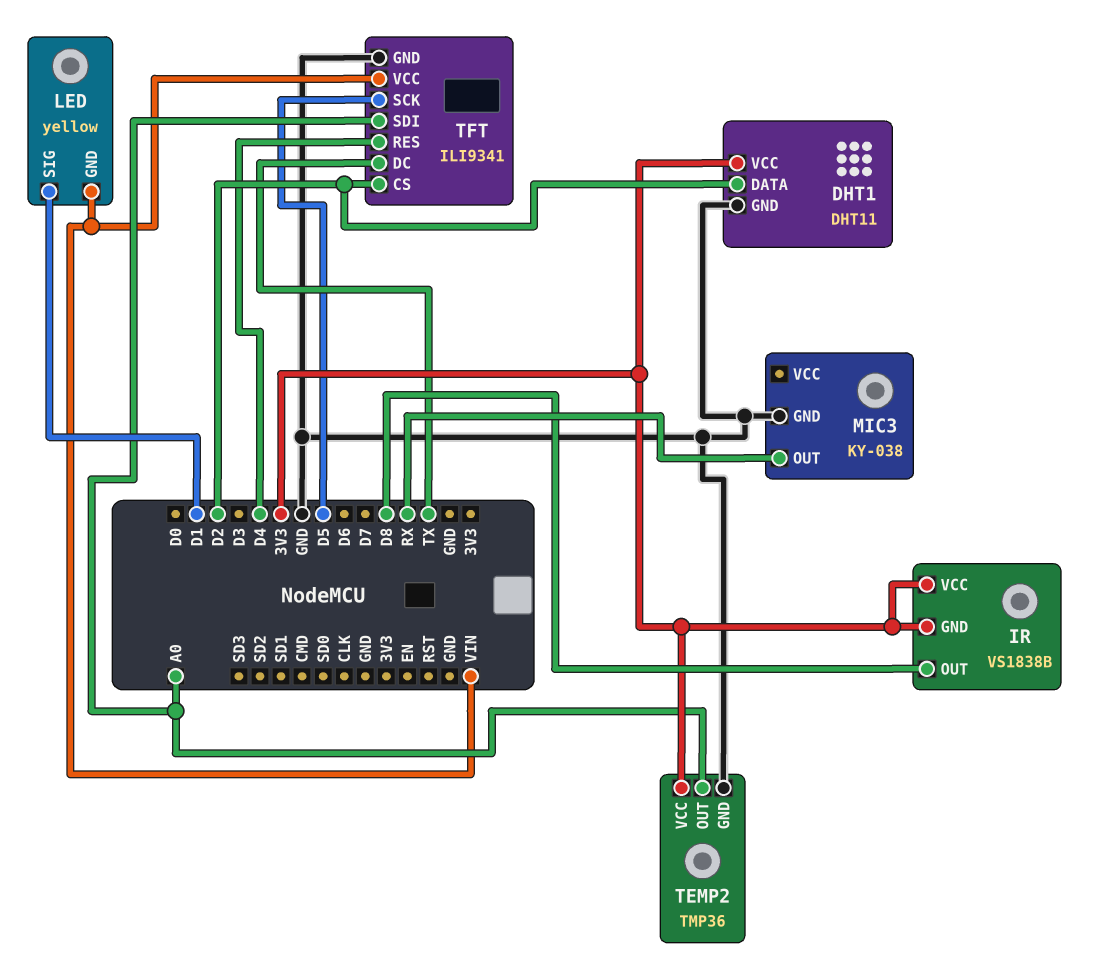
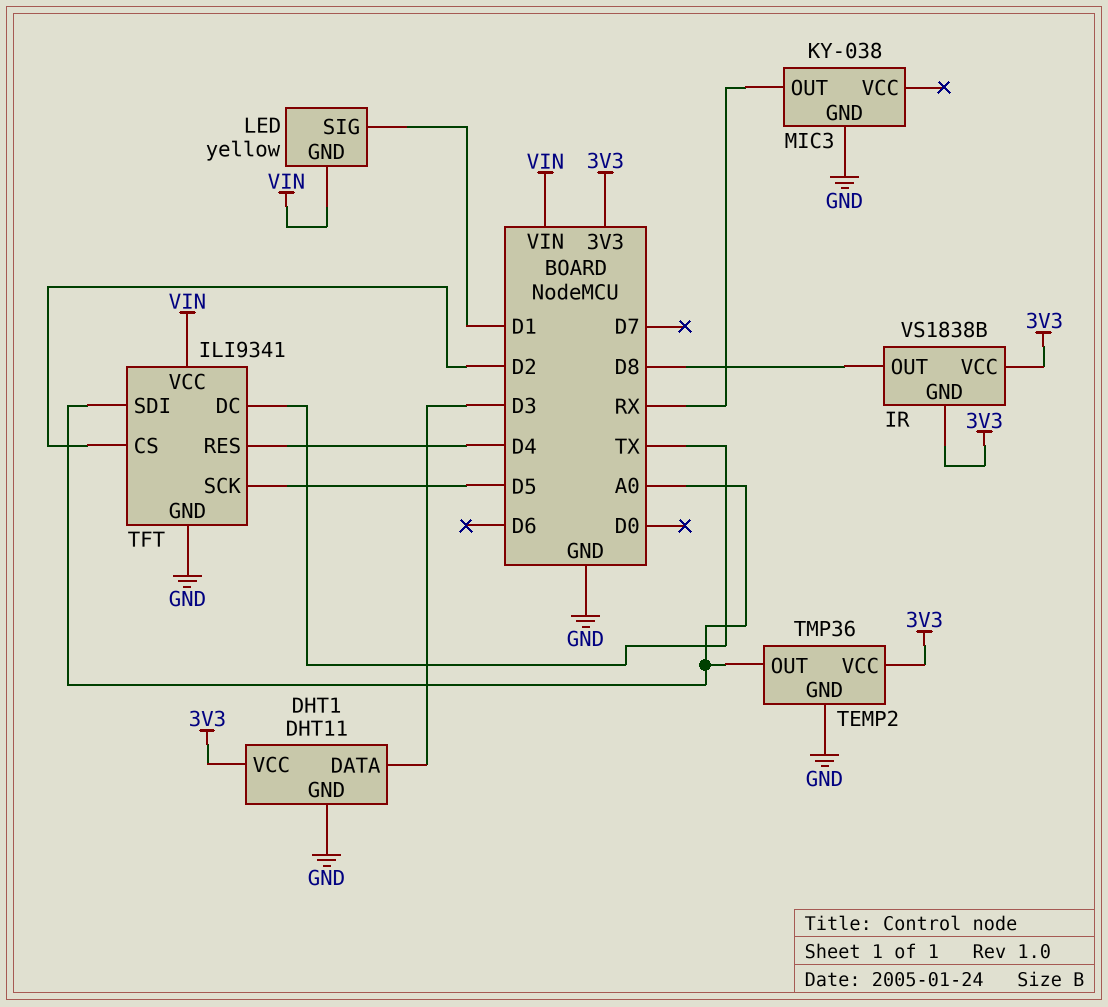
DHT1 pin DATA: D2 -> D3

